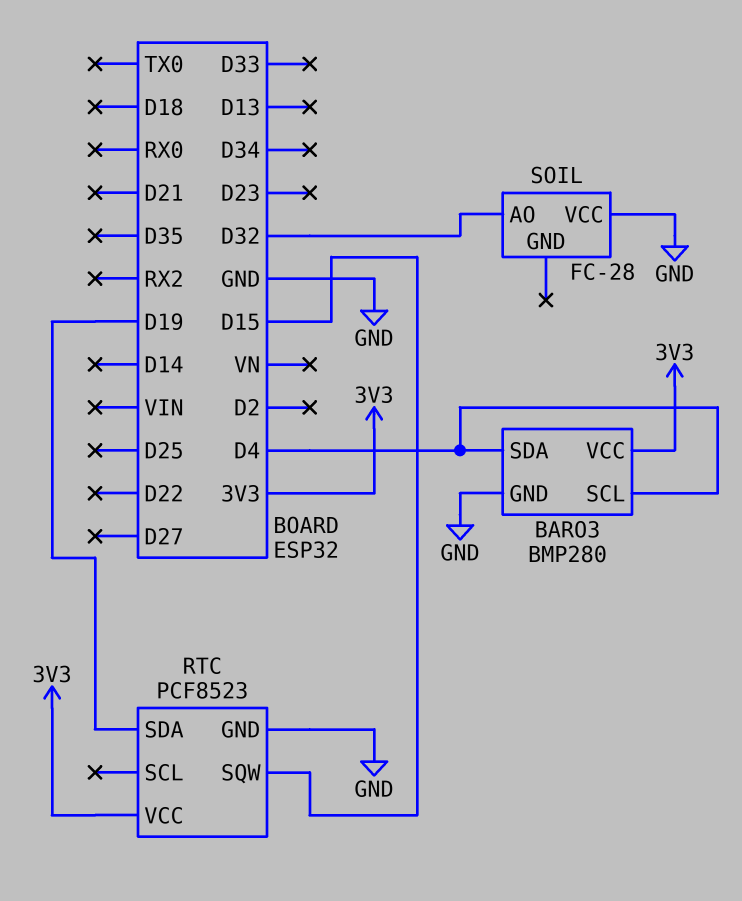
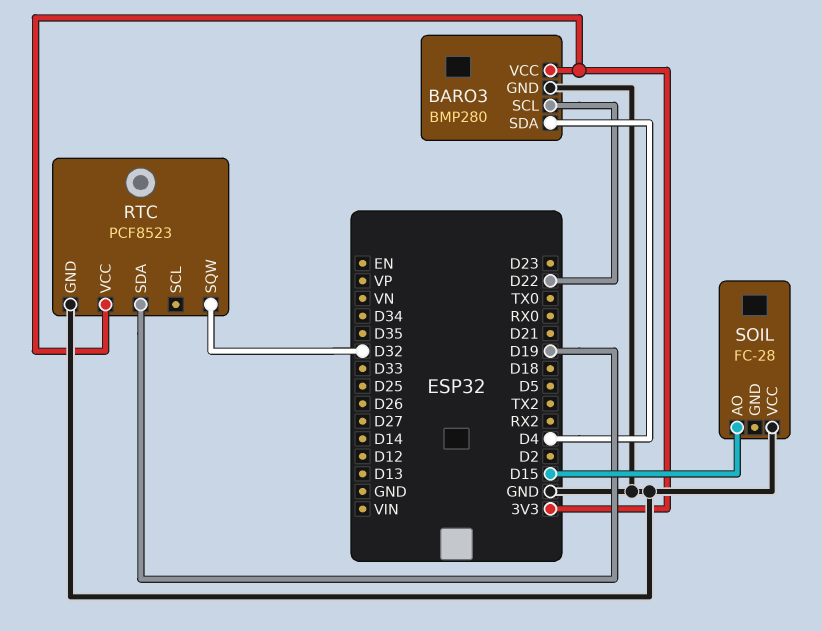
BARO3 pin SCL: D4 -> D22
RTC pin SQW: D15 -> D32
SOIL pin AO: D32 -> D15

